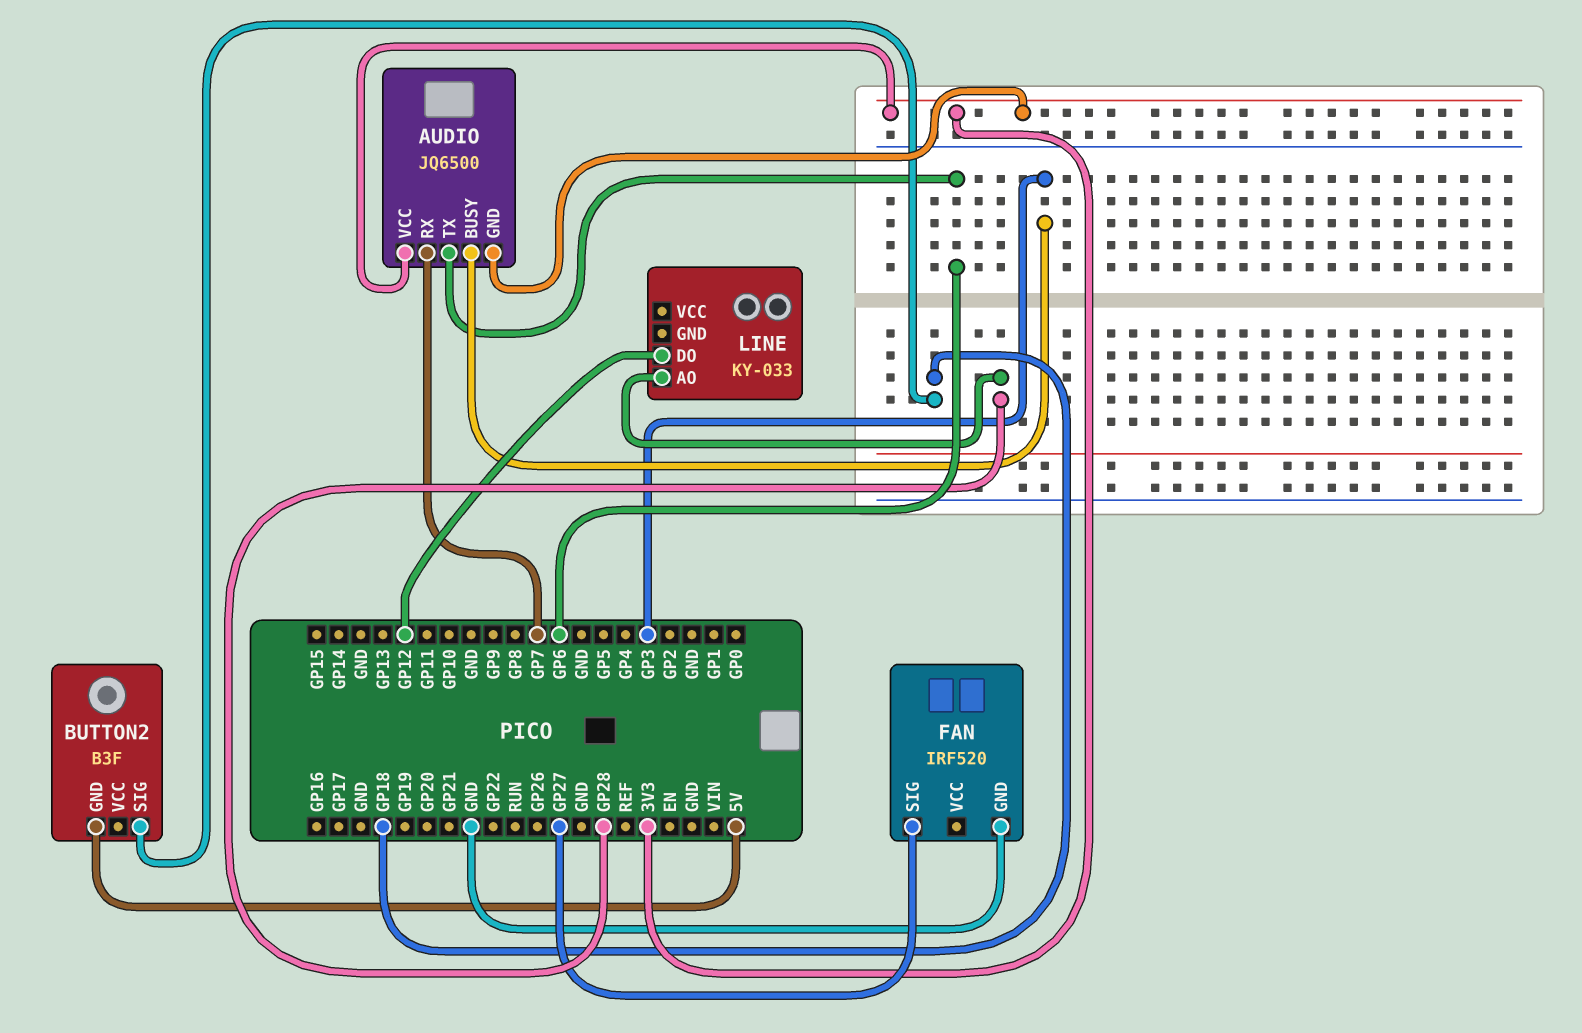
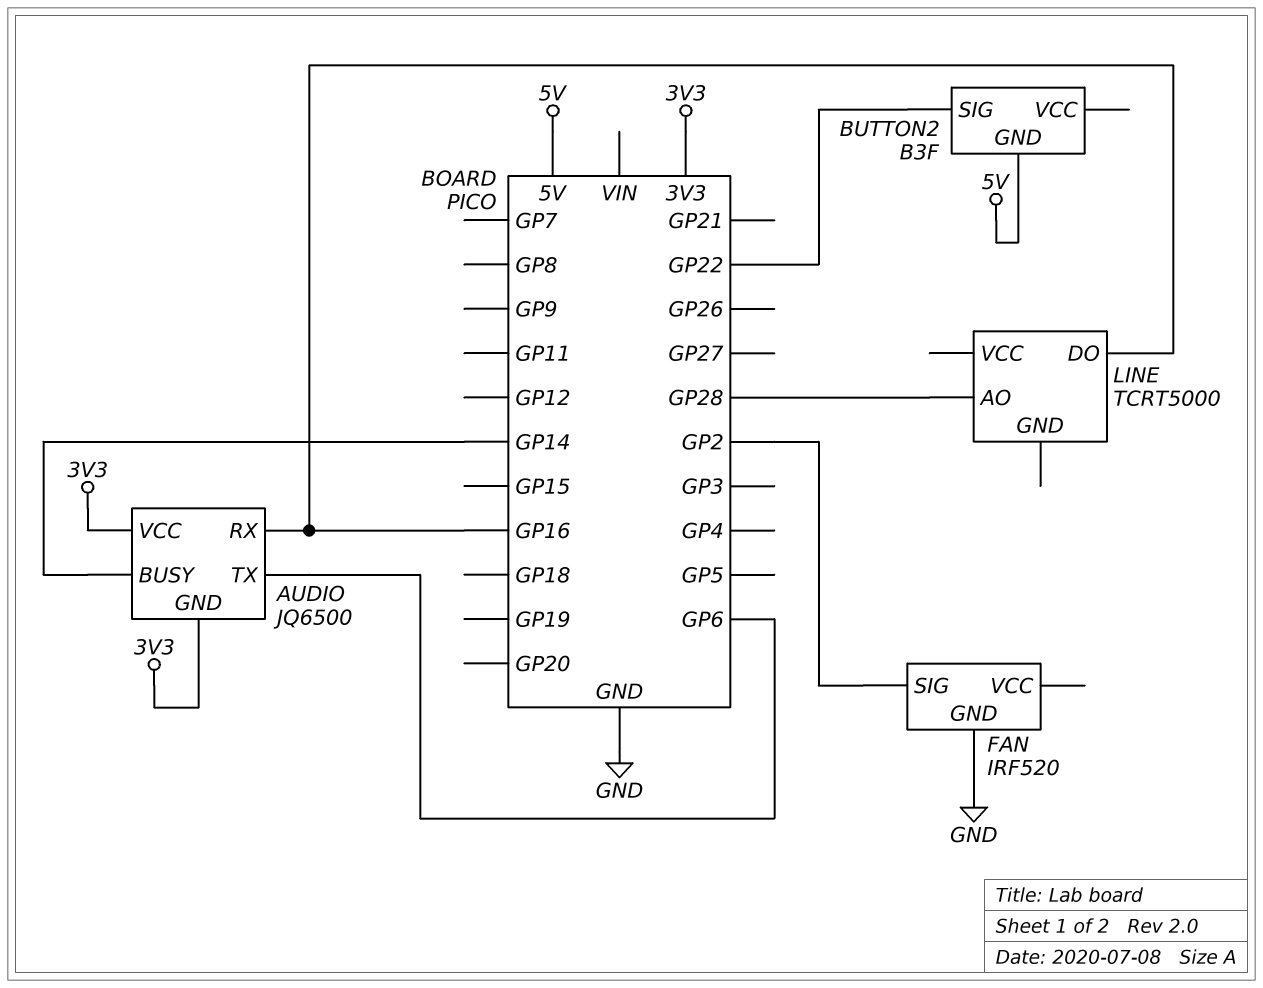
AUDIO pin BUSY: GP3 -> GP14
AUDIO pin RX: GP7 -> GP16
BUTTON2 pin SIG: GP18 -> GP22
FAN pin SIG: GP27 -> GP2
LINE: KY-033 -> TCRT5000
LINE pin DO: GP12 -> GP16

